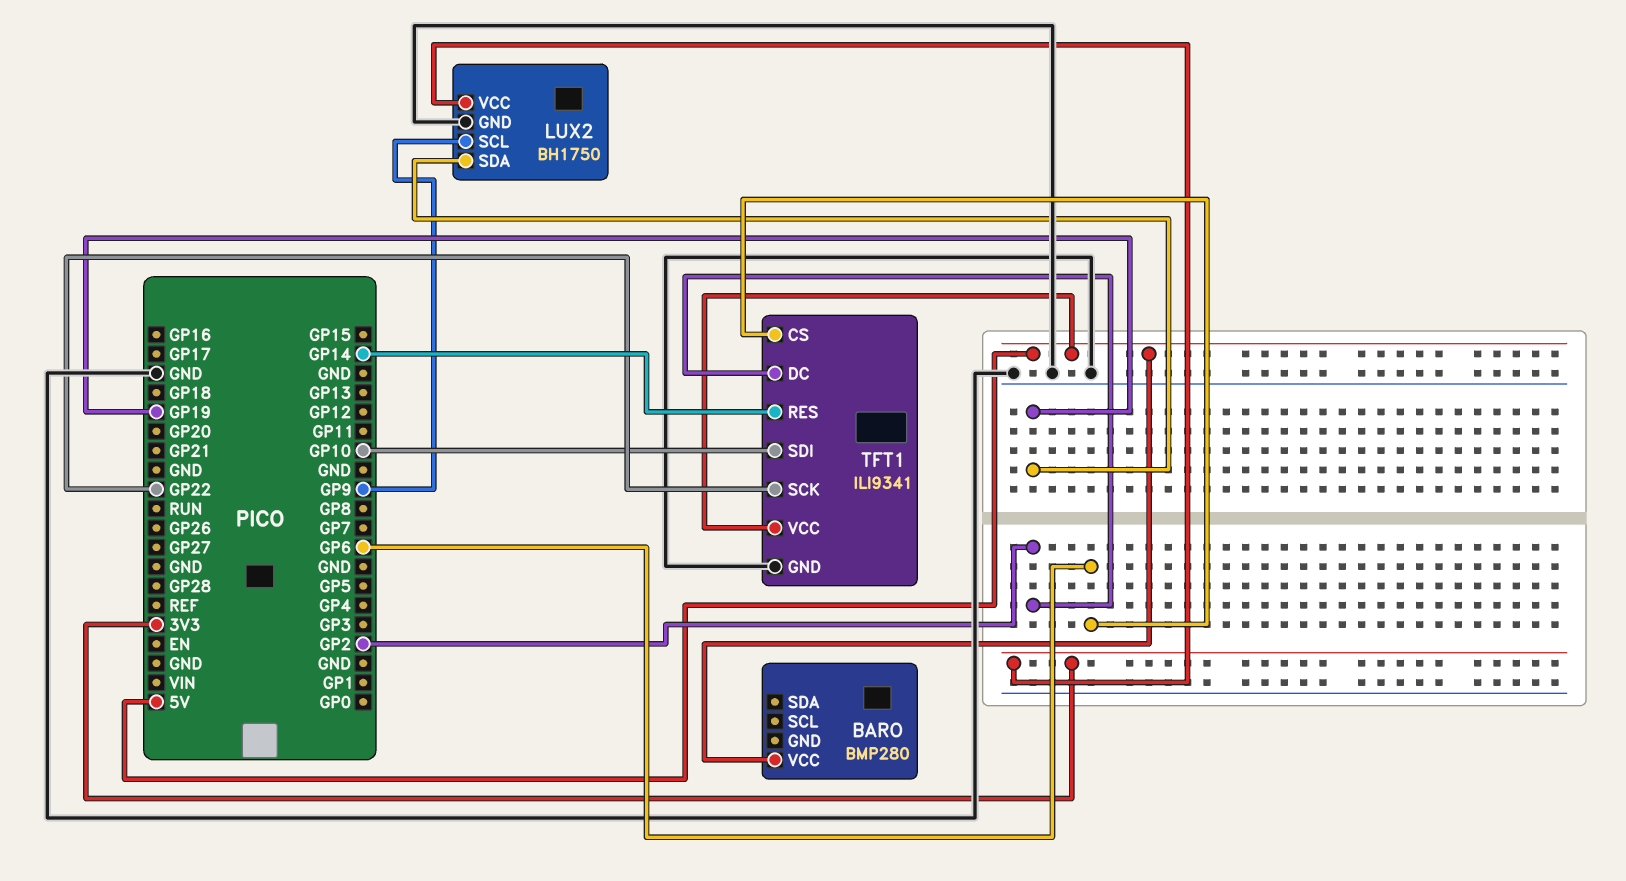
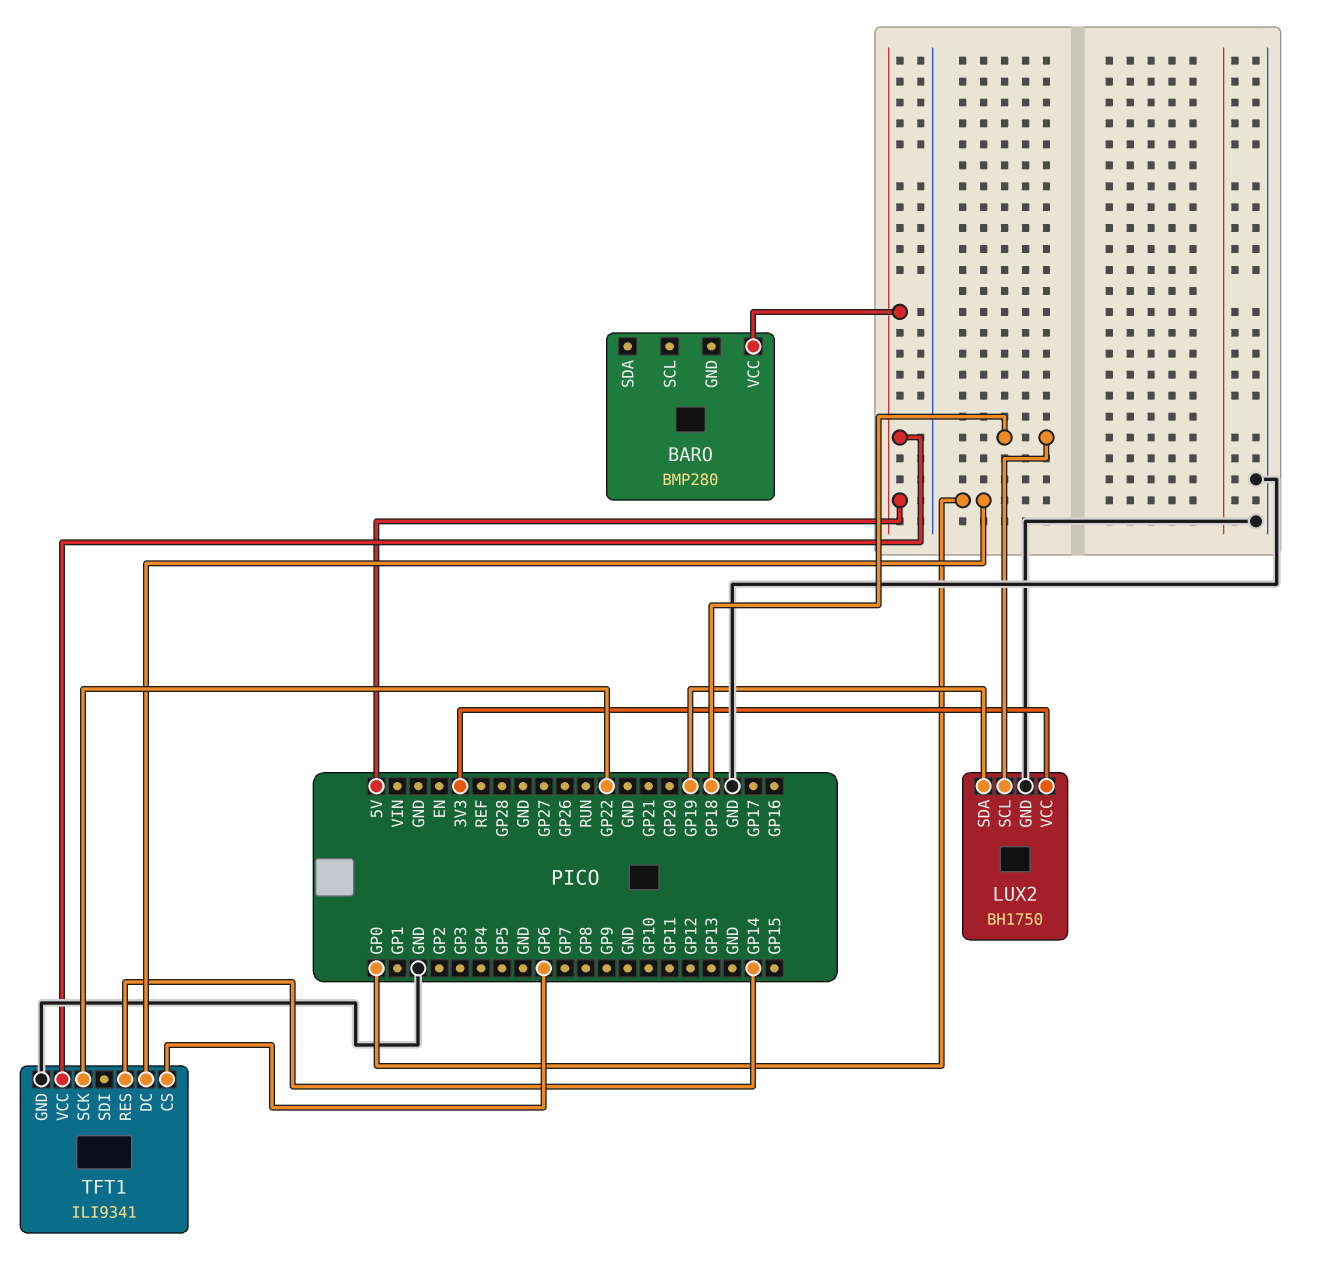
LUX2 pin SCL: GP9 -> GP18
TFT1 pin DC: GP2 -> GP0
TFT1 pin SDI: GP10 -> none

